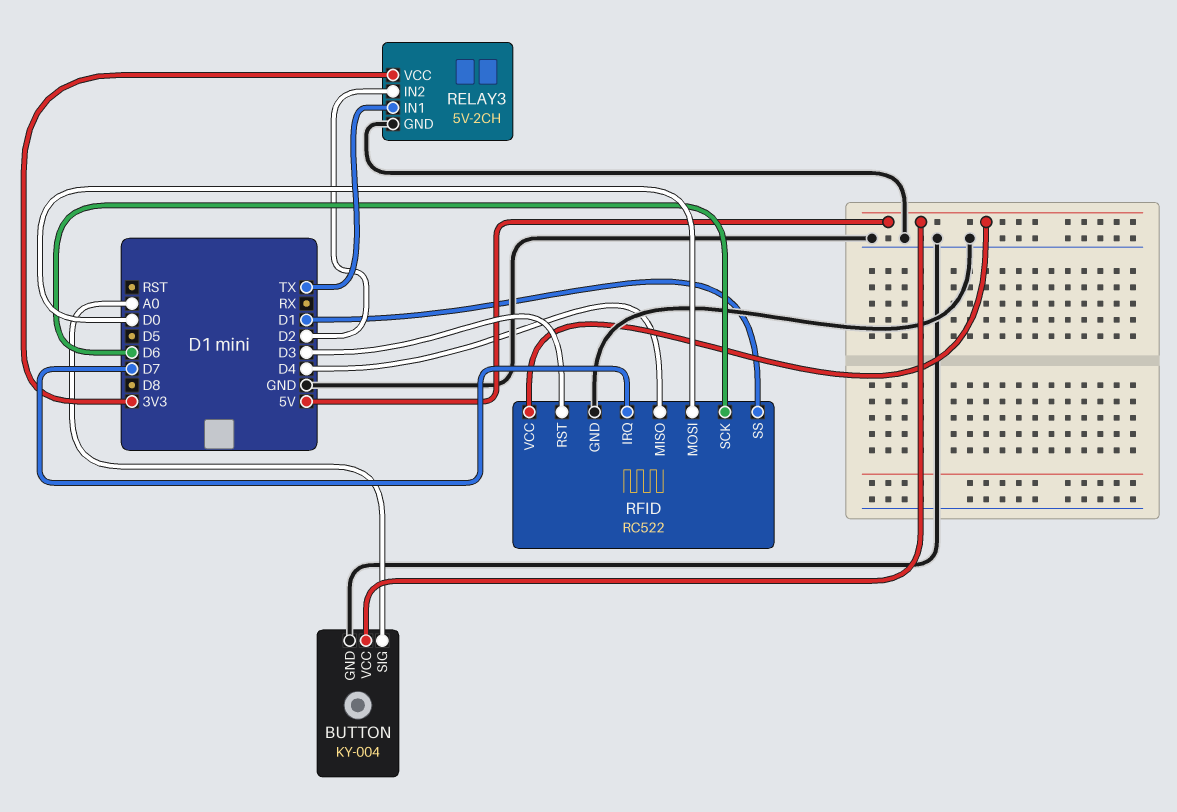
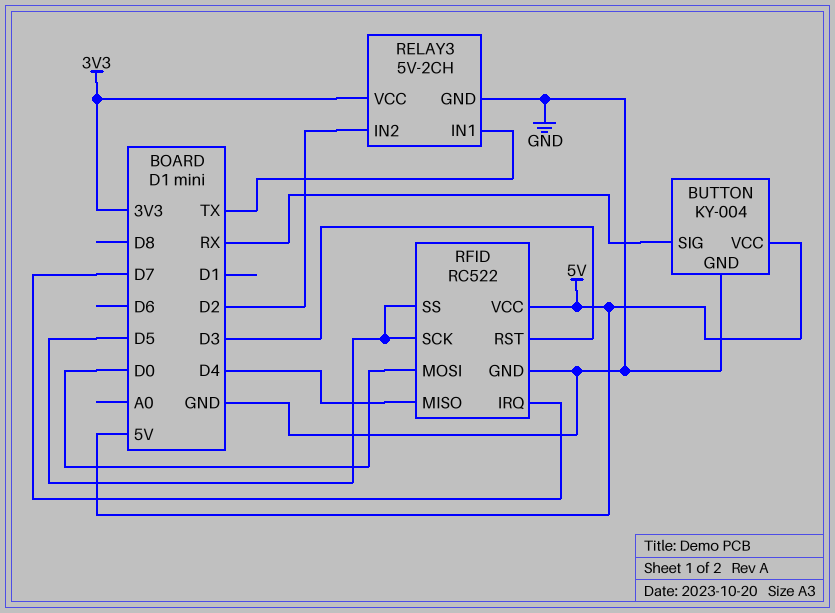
BUTTON pin SIG: A0 -> RX
RFID pin SCK: D6 -> D5
RFID pin SS: D1 -> D5

